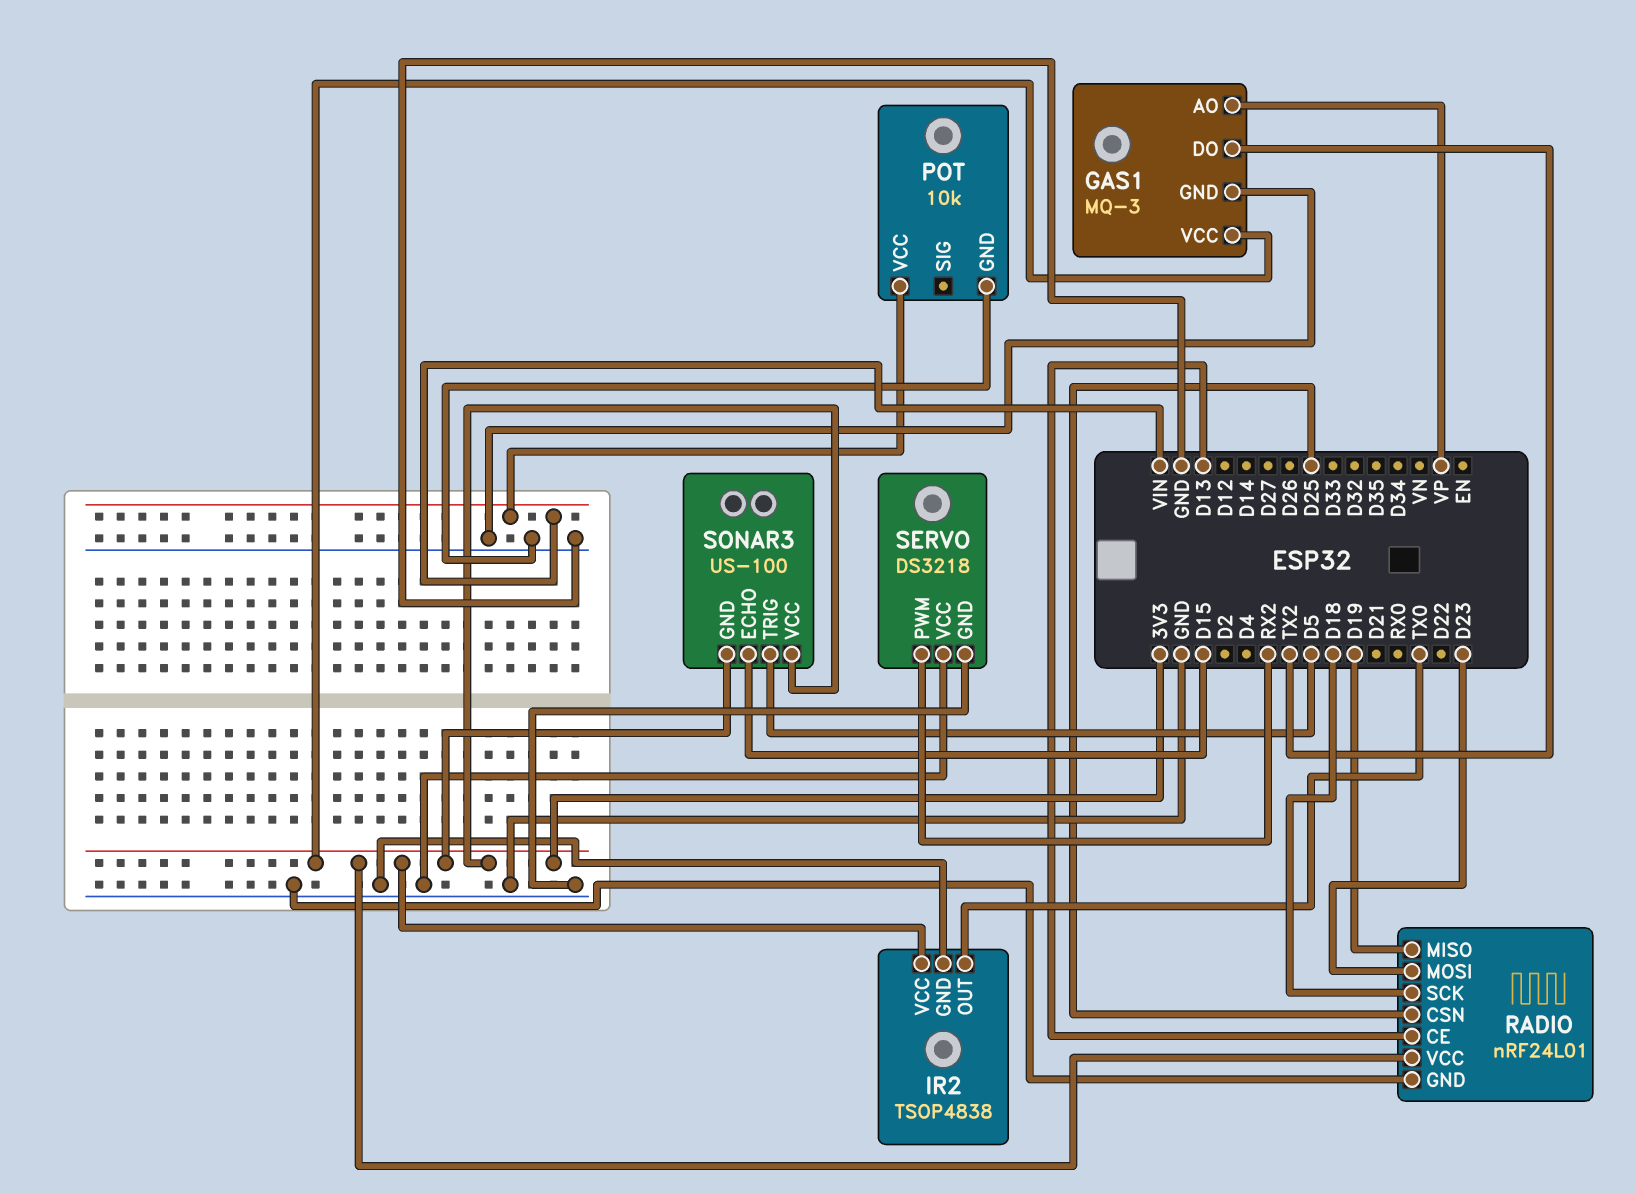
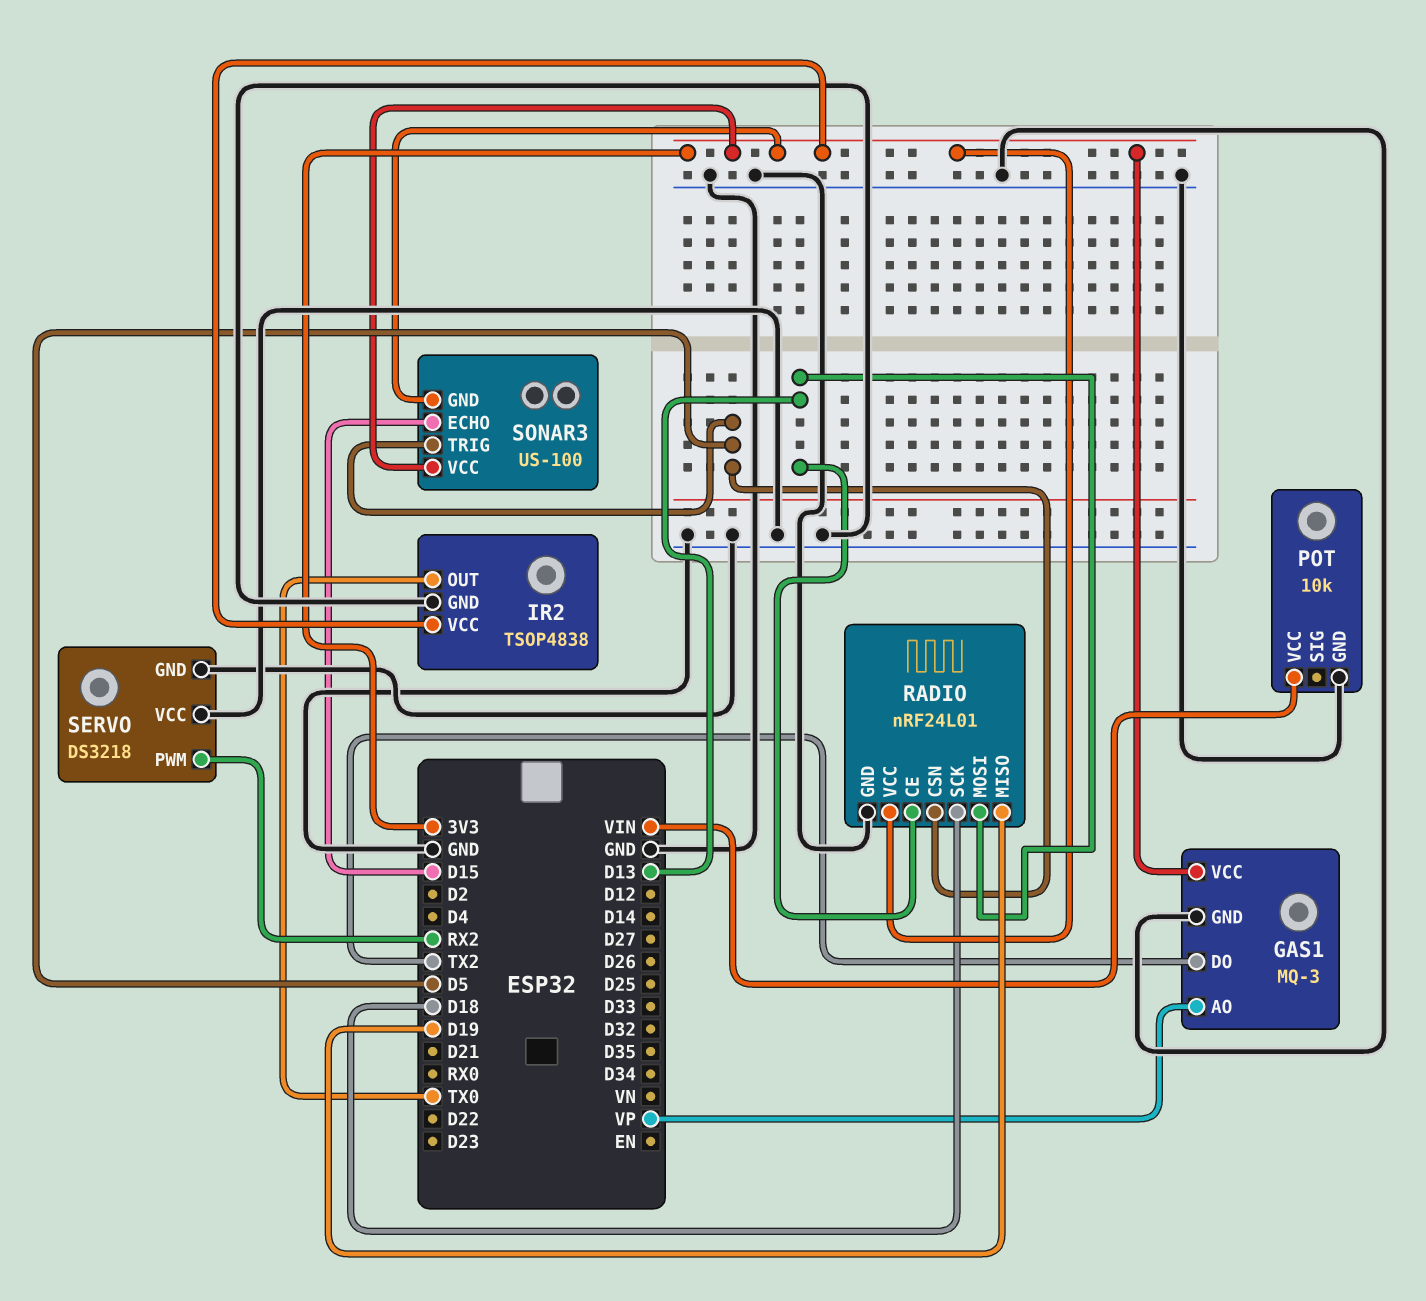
RADIO pin CSN: D25 -> D5
RADIO pin MOSI: D23 -> D13

